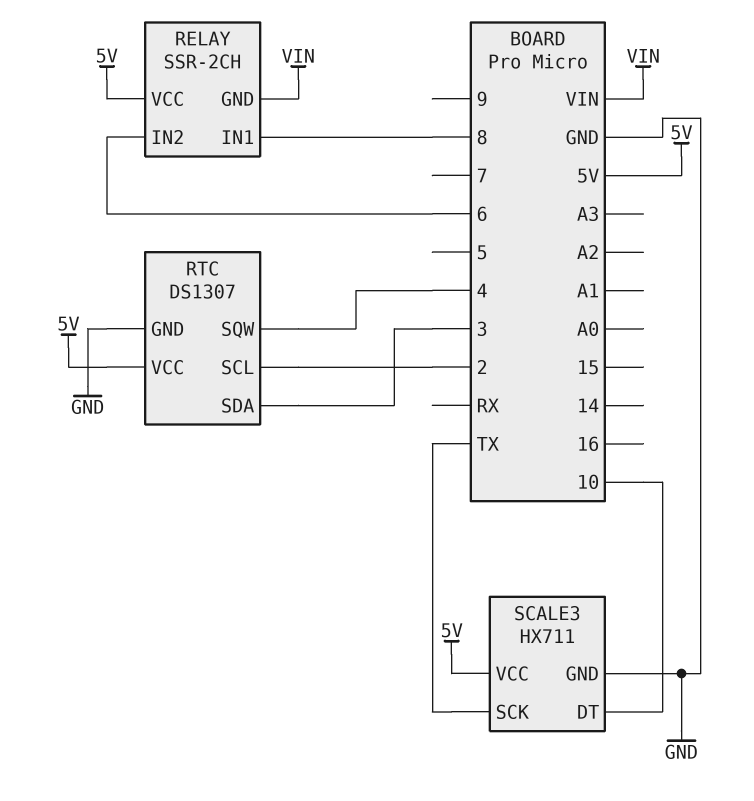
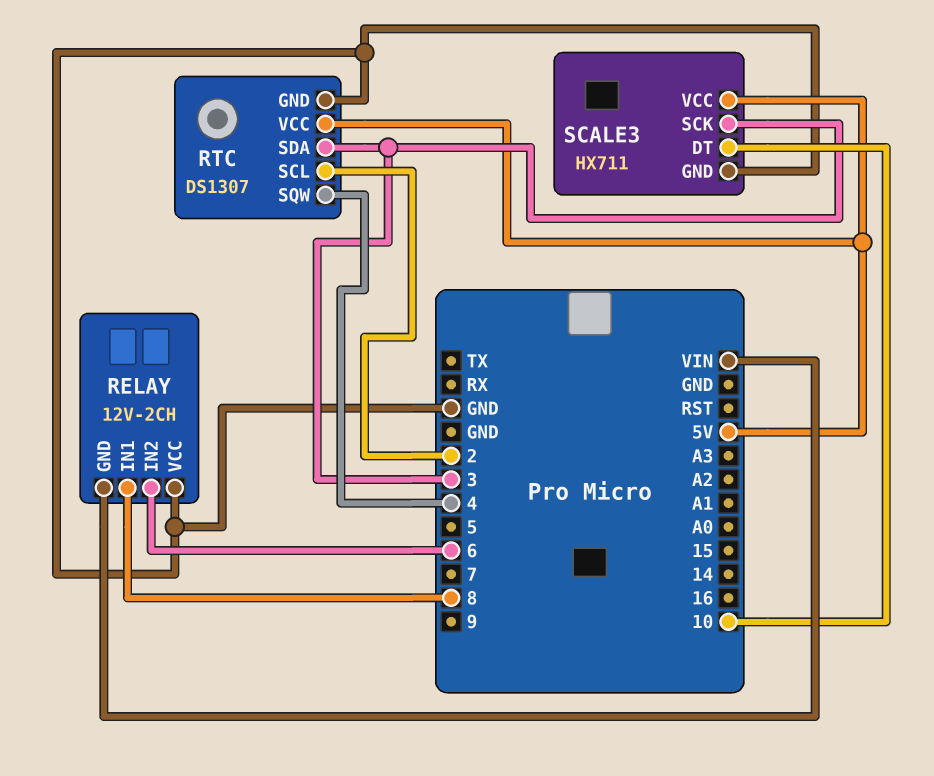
RELAY: SSR-2CH -> 12V-2CH
RELAY pin VCC: 5V -> GND
SCALE3 pin SCK: TX -> 3

